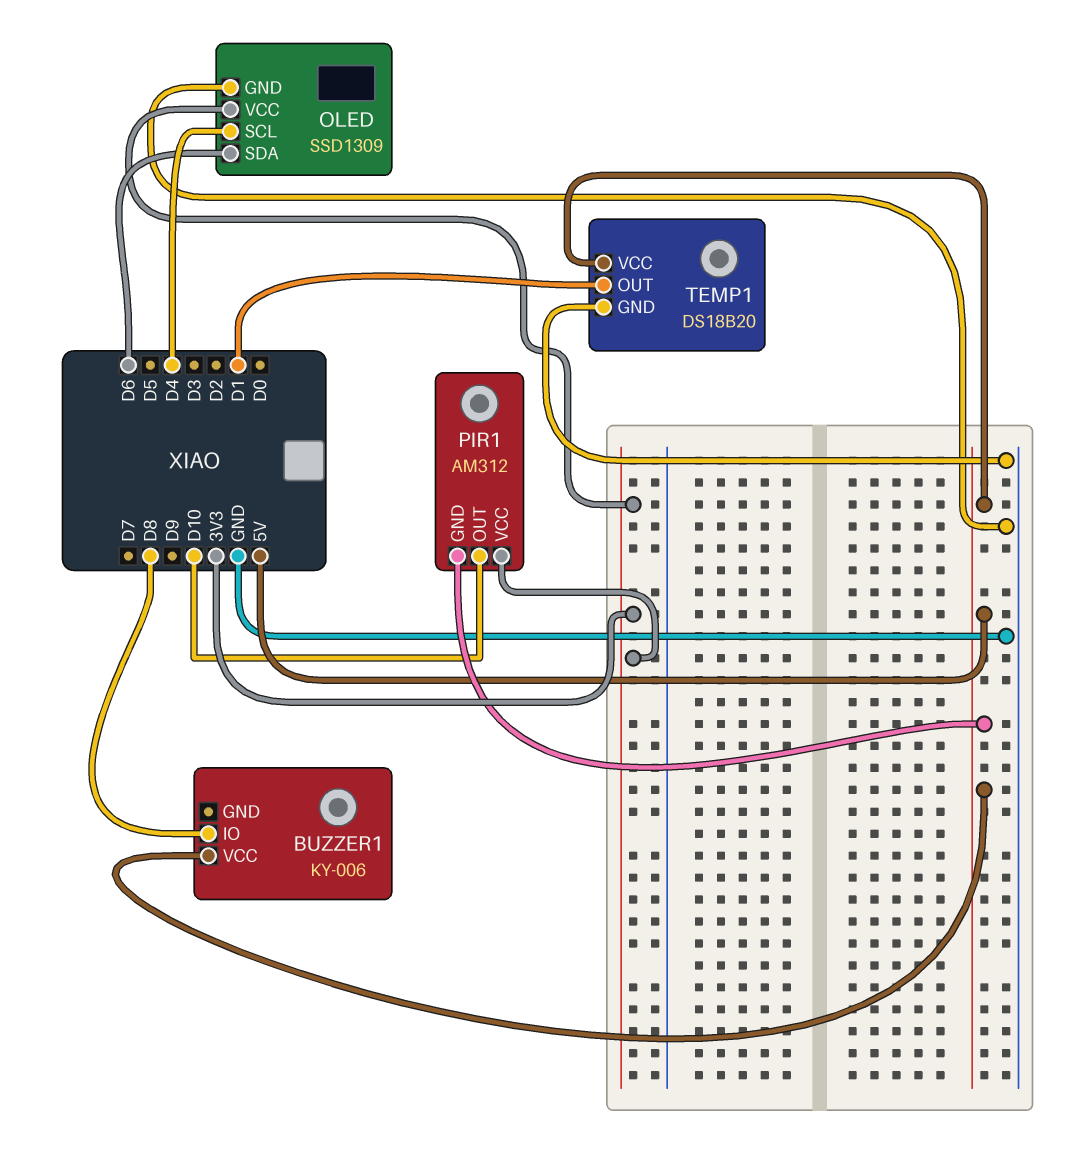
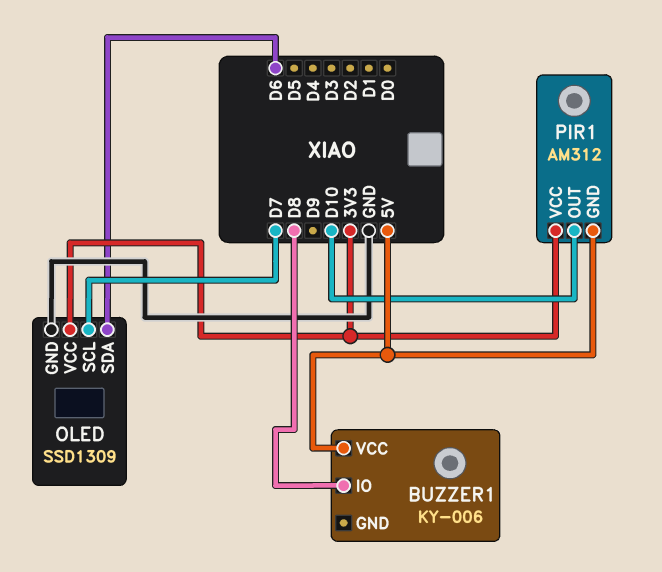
OLED pin SCL: D4 -> D7
TEMP1: DS18B20 -> none
TEMP1 pin GND: GND -> none
TEMP1 pin OUT: D1 -> none
TEMP1 pin VCC: 5V -> none

